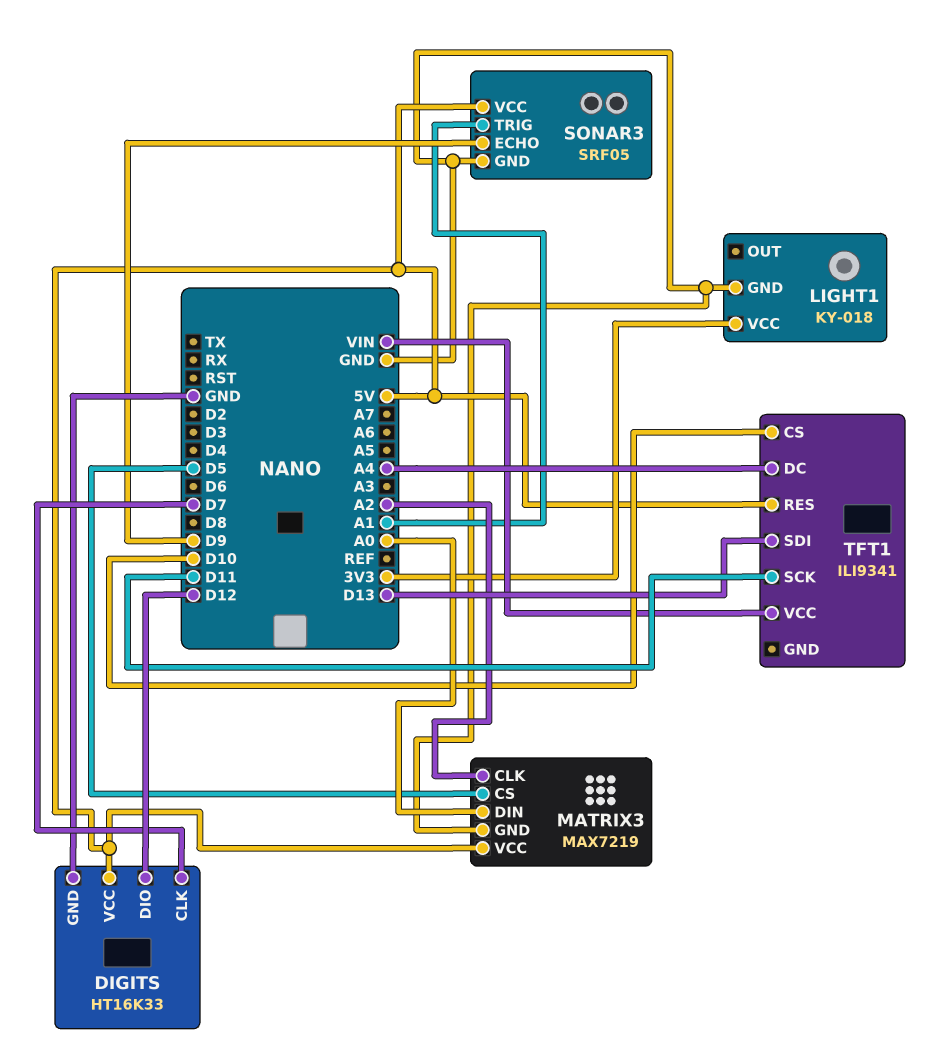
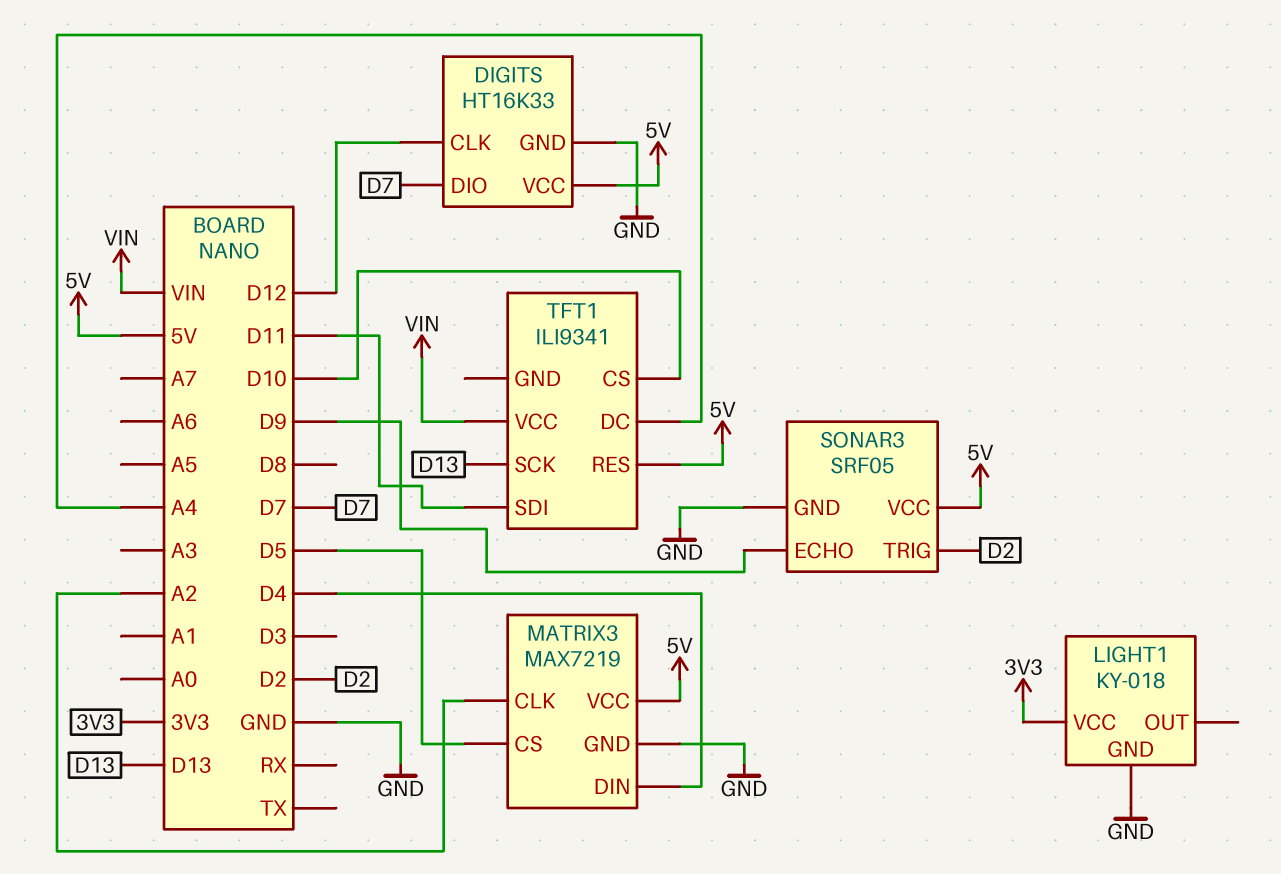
DIGITS pin CLK: D7 -> D12
DIGITS pin DIO: D12 -> D7
MATRIX3 pin DIN: A0 -> D4
SONAR3 pin TRIG: A1 -> D2
TFT1 pin SCK: D11 -> D13
TFT1 pin SDI: D13 -> D11

